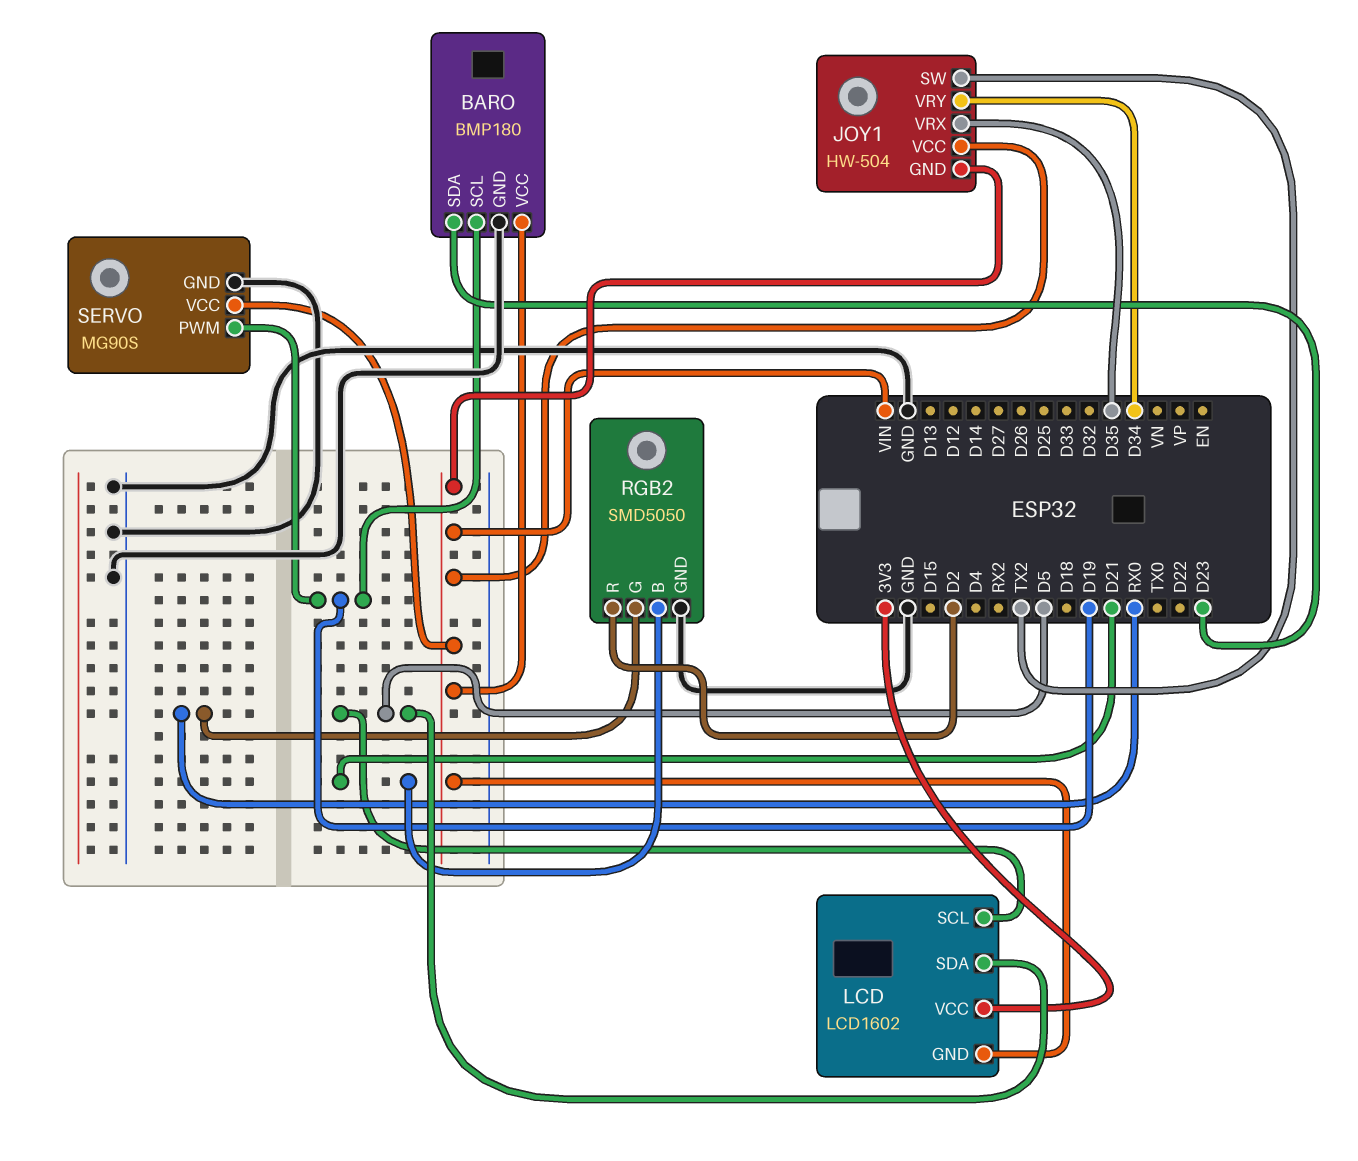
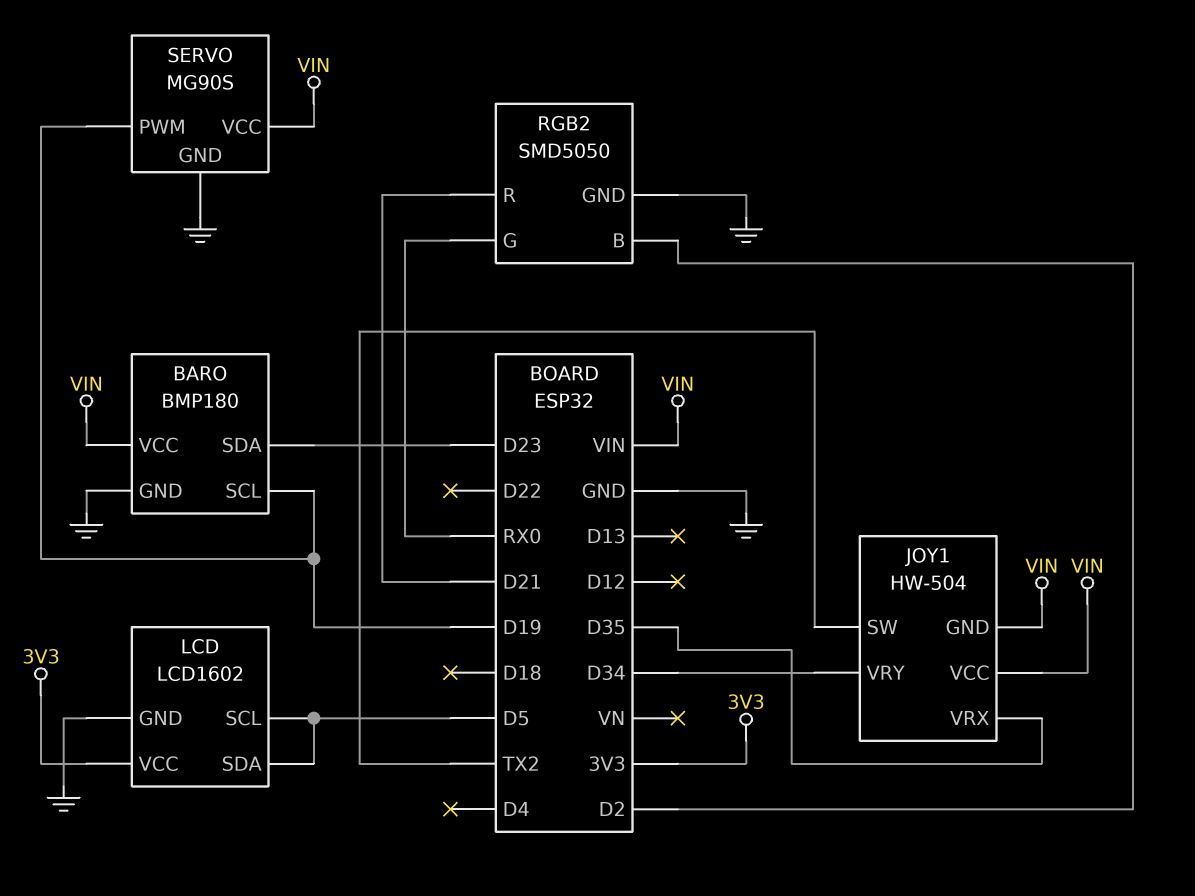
LCD pin GND: VIN -> GND
RGB2 pin B: D21 -> D2
RGB2 pin R: D2 -> D21

